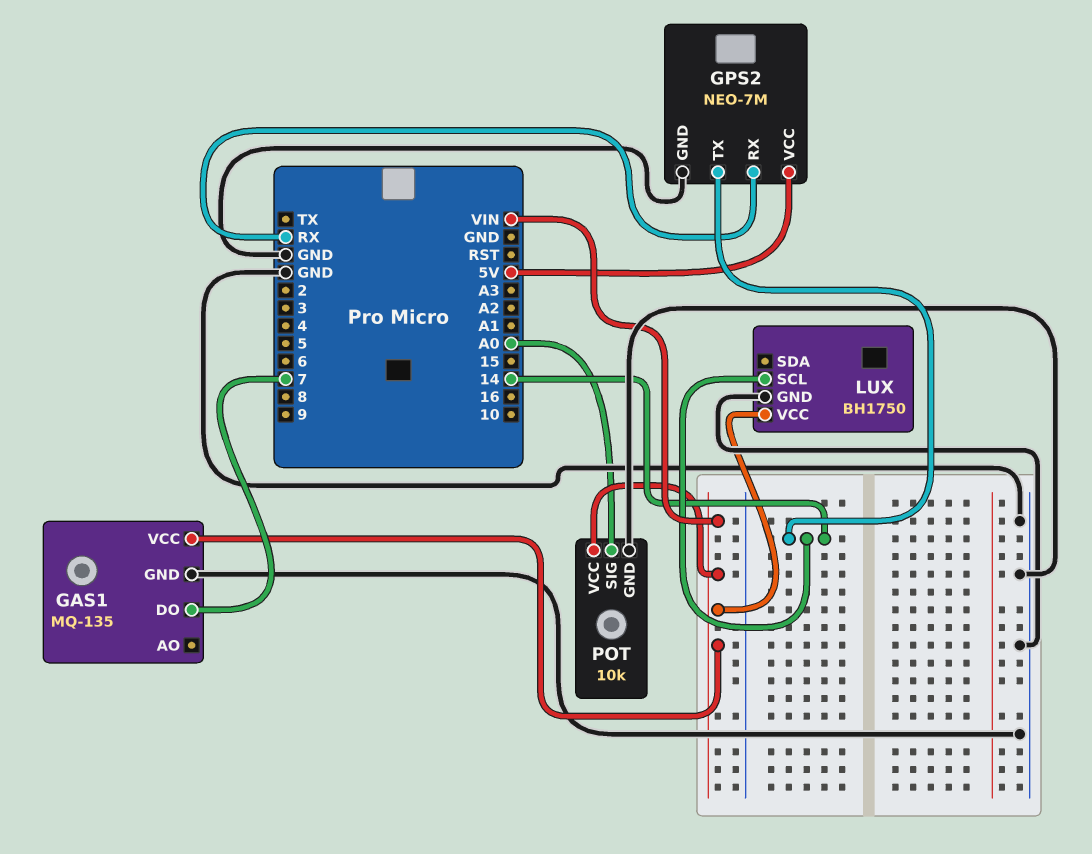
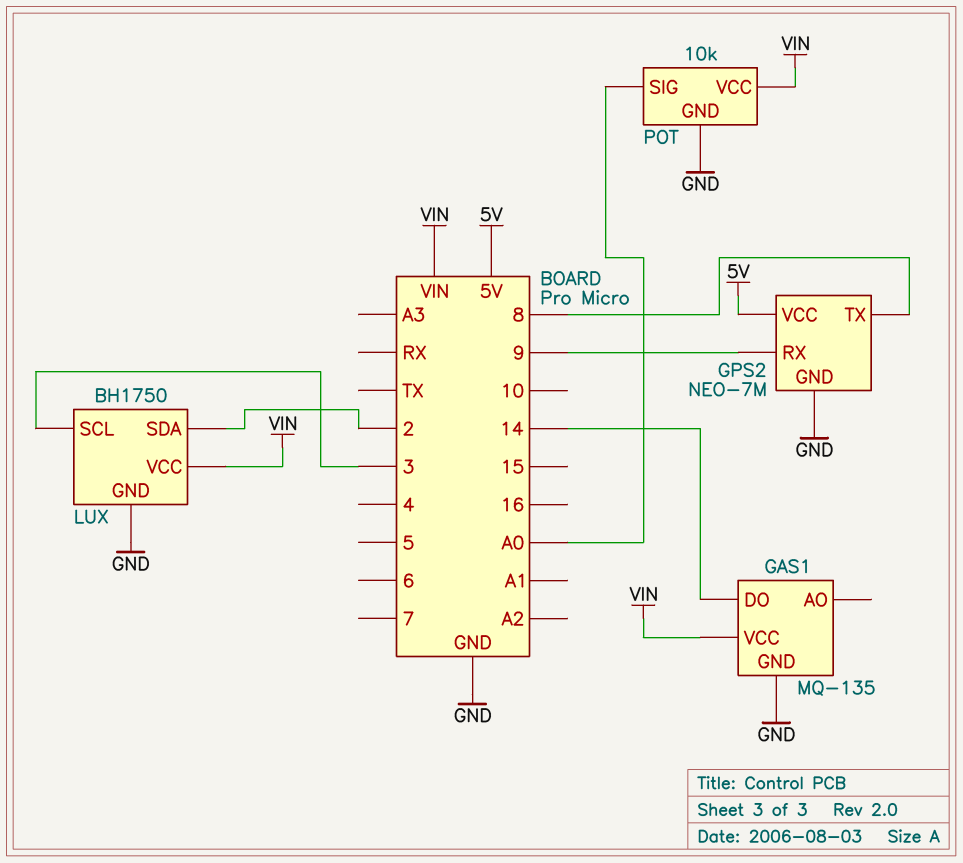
GAS1 pin DO: 7 -> 14
GPS2 pin RX: RX -> 9
GPS2 pin TX: 14 -> 8
LUX pin SCL: 14 -> 3
LUX pin SDA: none -> 2

